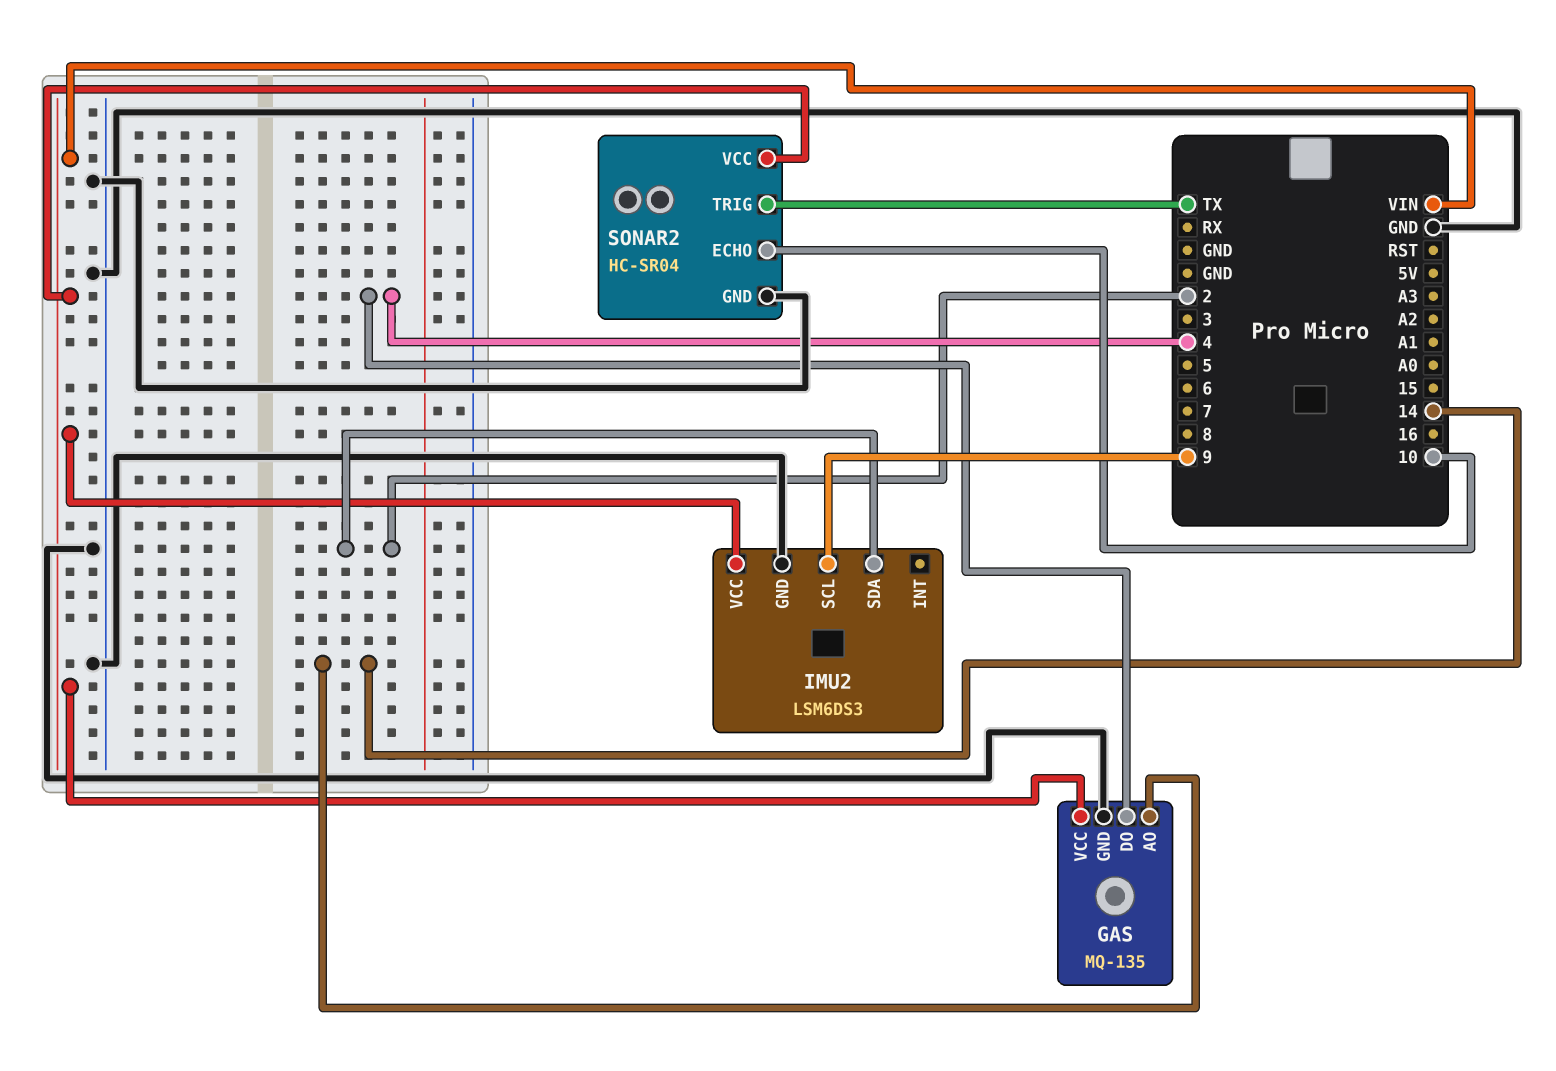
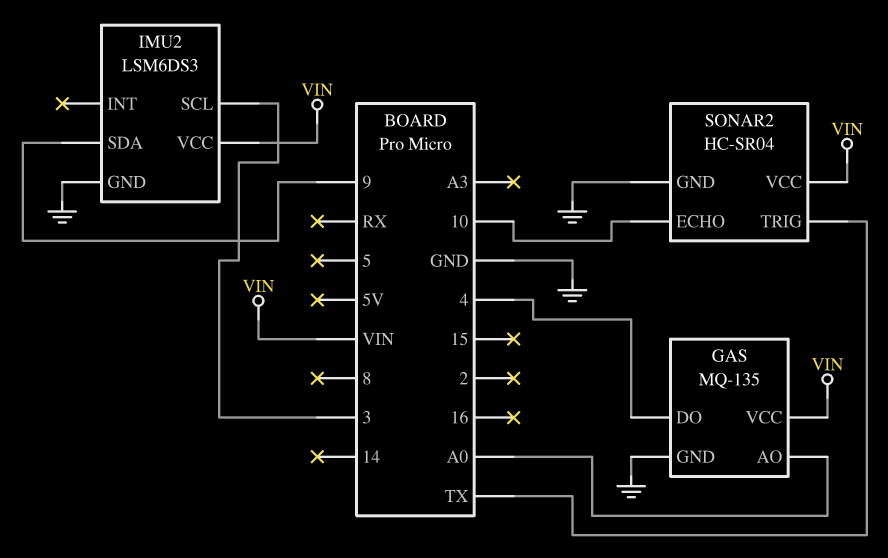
GAS pin AO: 14 -> A0
IMU2 pin SCL: 9 -> 3
IMU2 pin SDA: 2 -> 9

